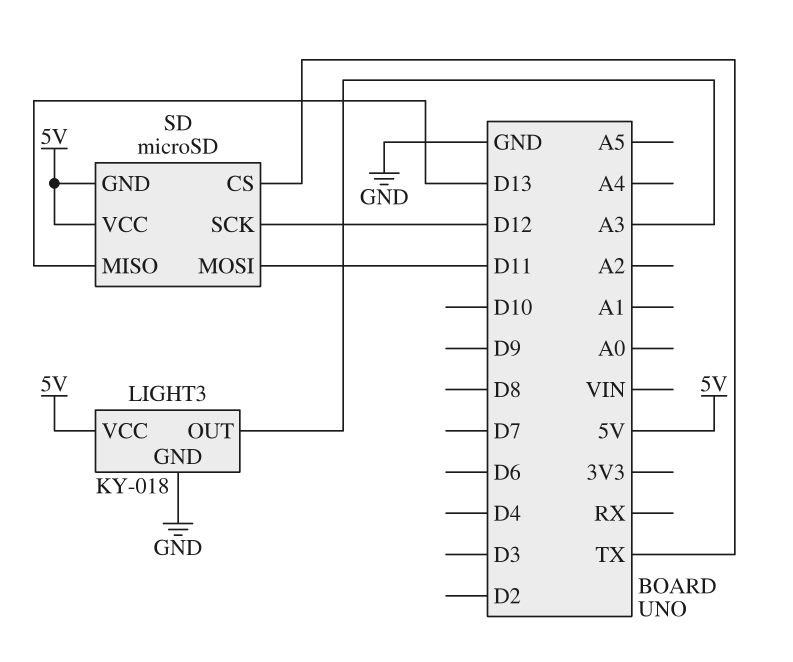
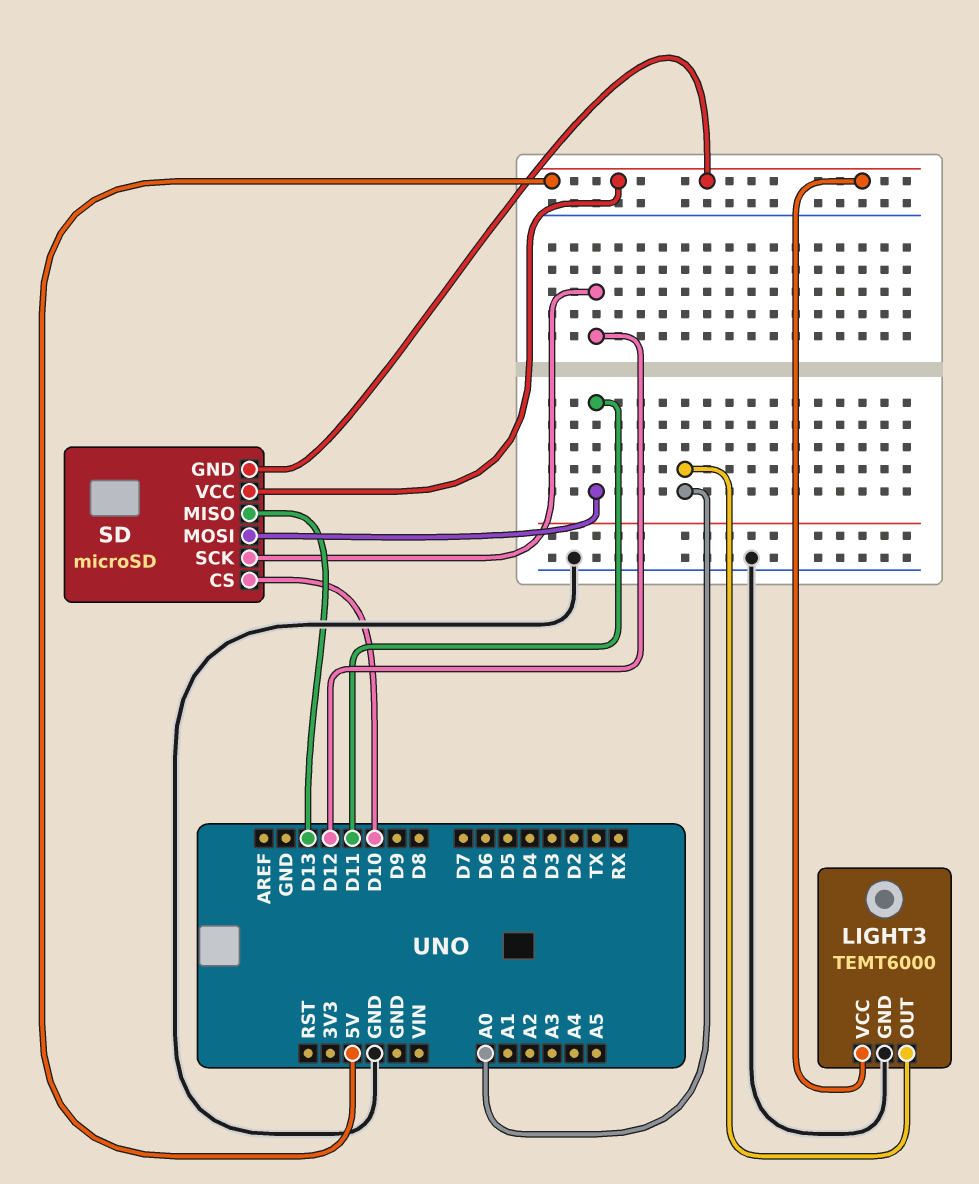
LIGHT3: KY-018 -> TEMT6000
LIGHT3 pin OUT: A3 -> A0
SD pin CS: TX -> D10

